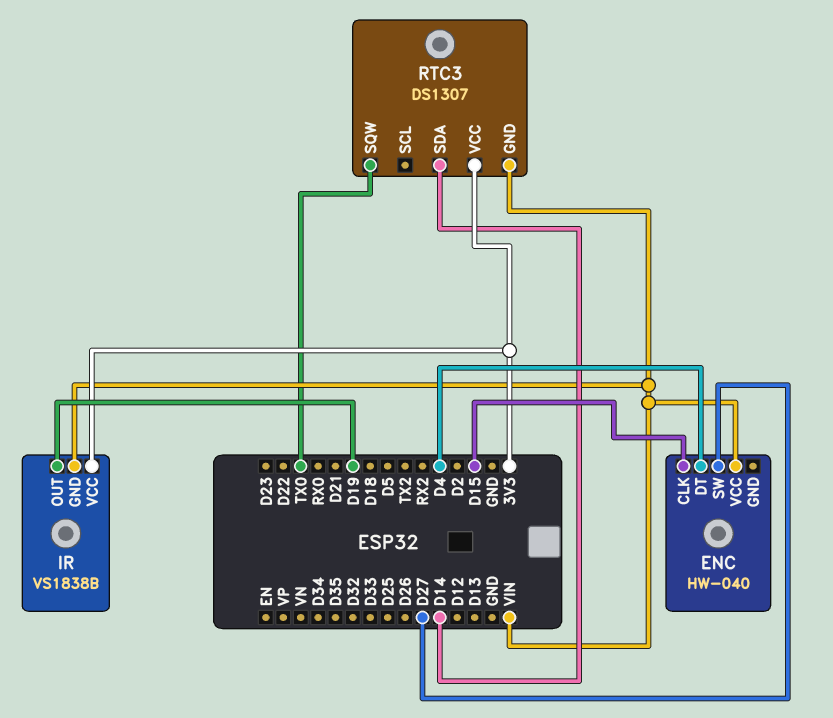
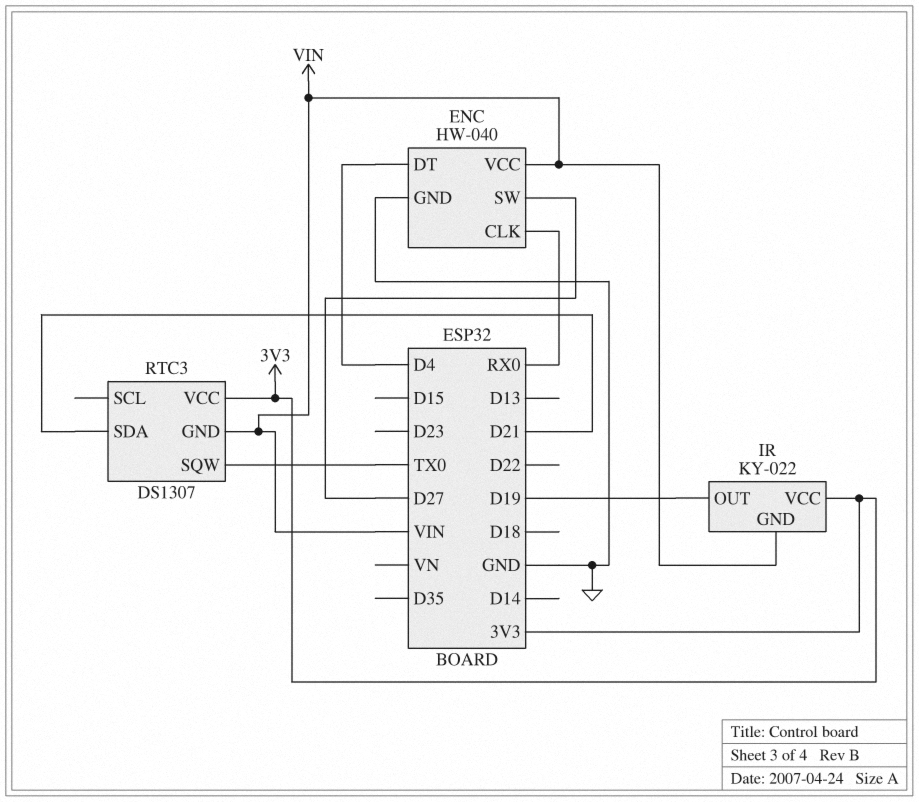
ENC pin CLK: D15 -> RX0
ENC pin GND: none -> GND
IR: VS1838B -> KY-022
RTC3 pin SDA: D14 -> D21

